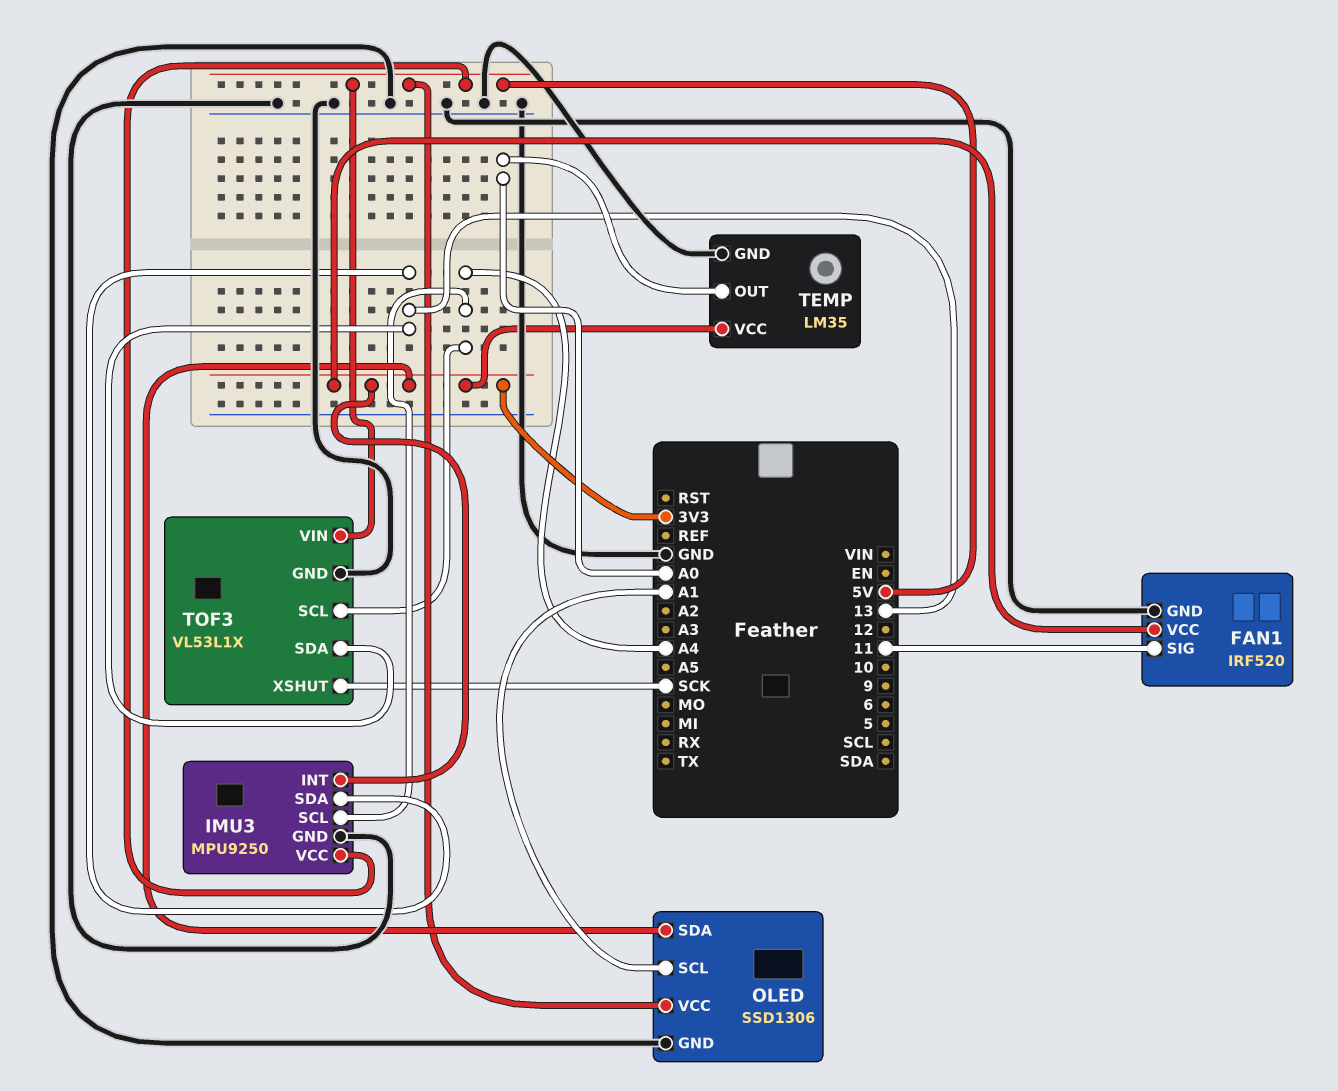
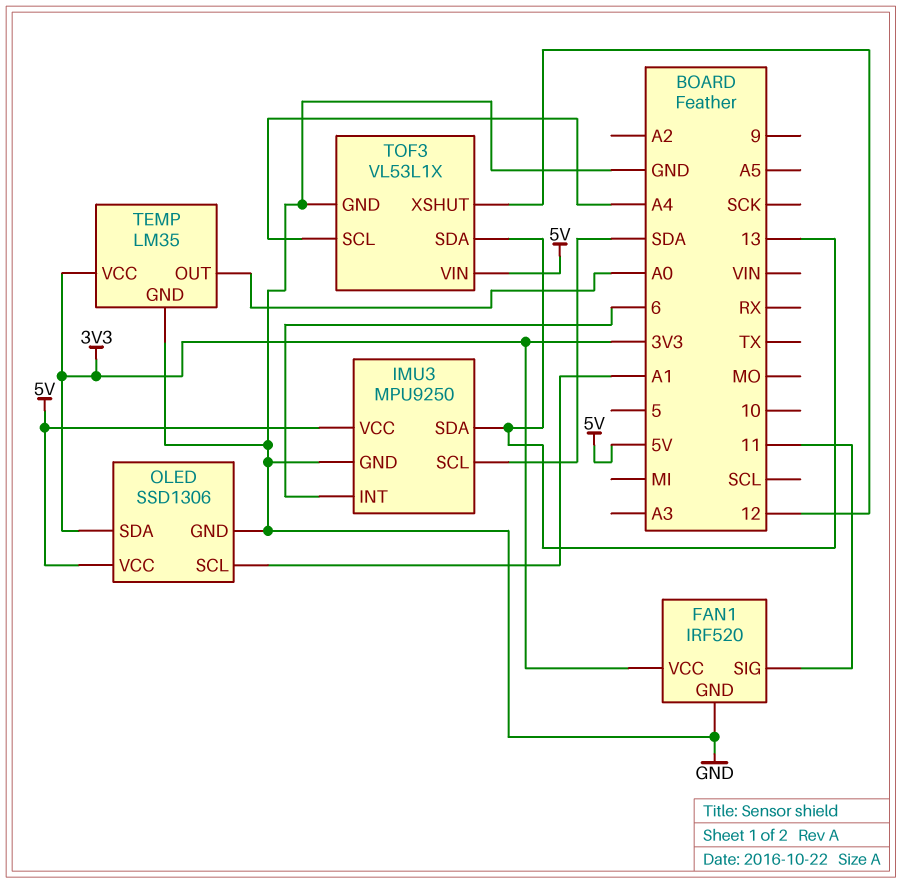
IMU3 pin INT: 3V3 -> 6
IMU3 pin SCL: A4 -> SDA
TOF3 pin XSHUT: SCK -> 12

